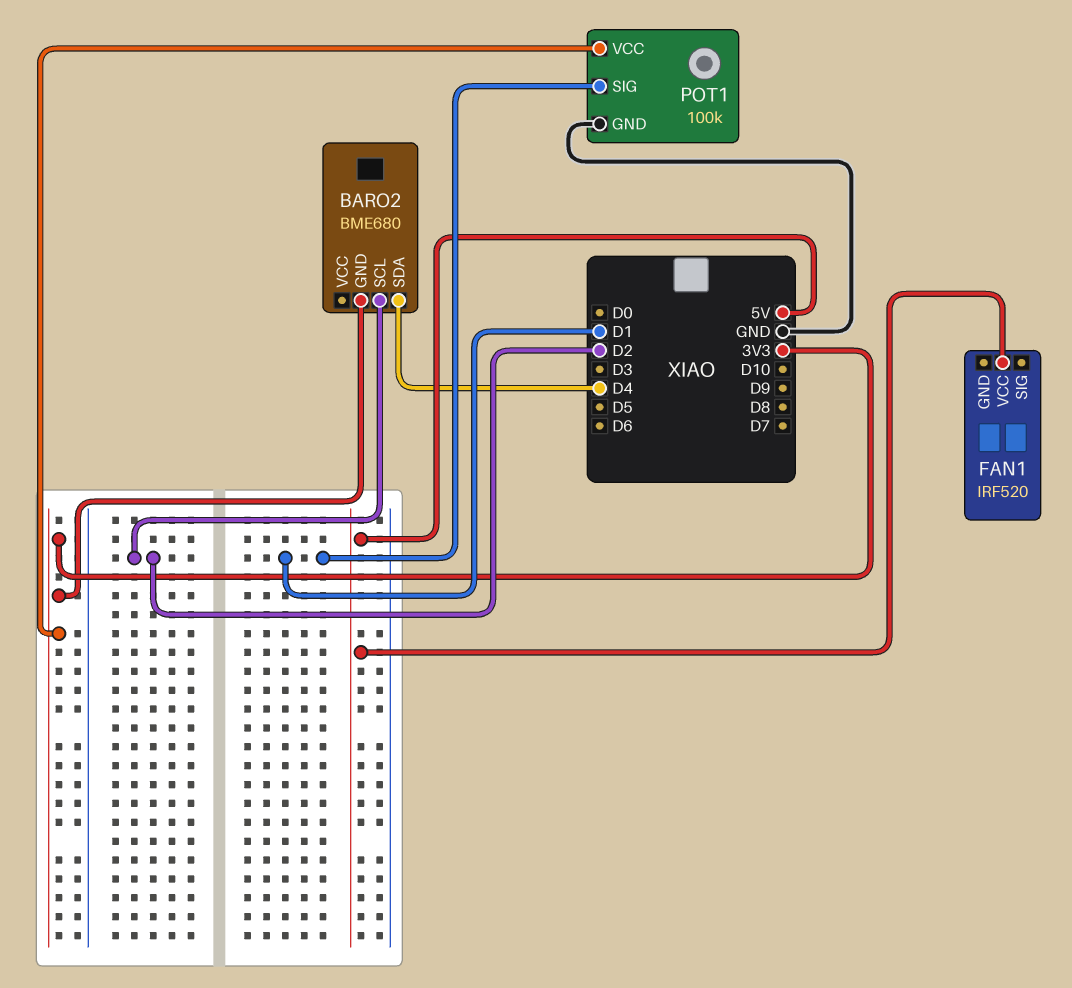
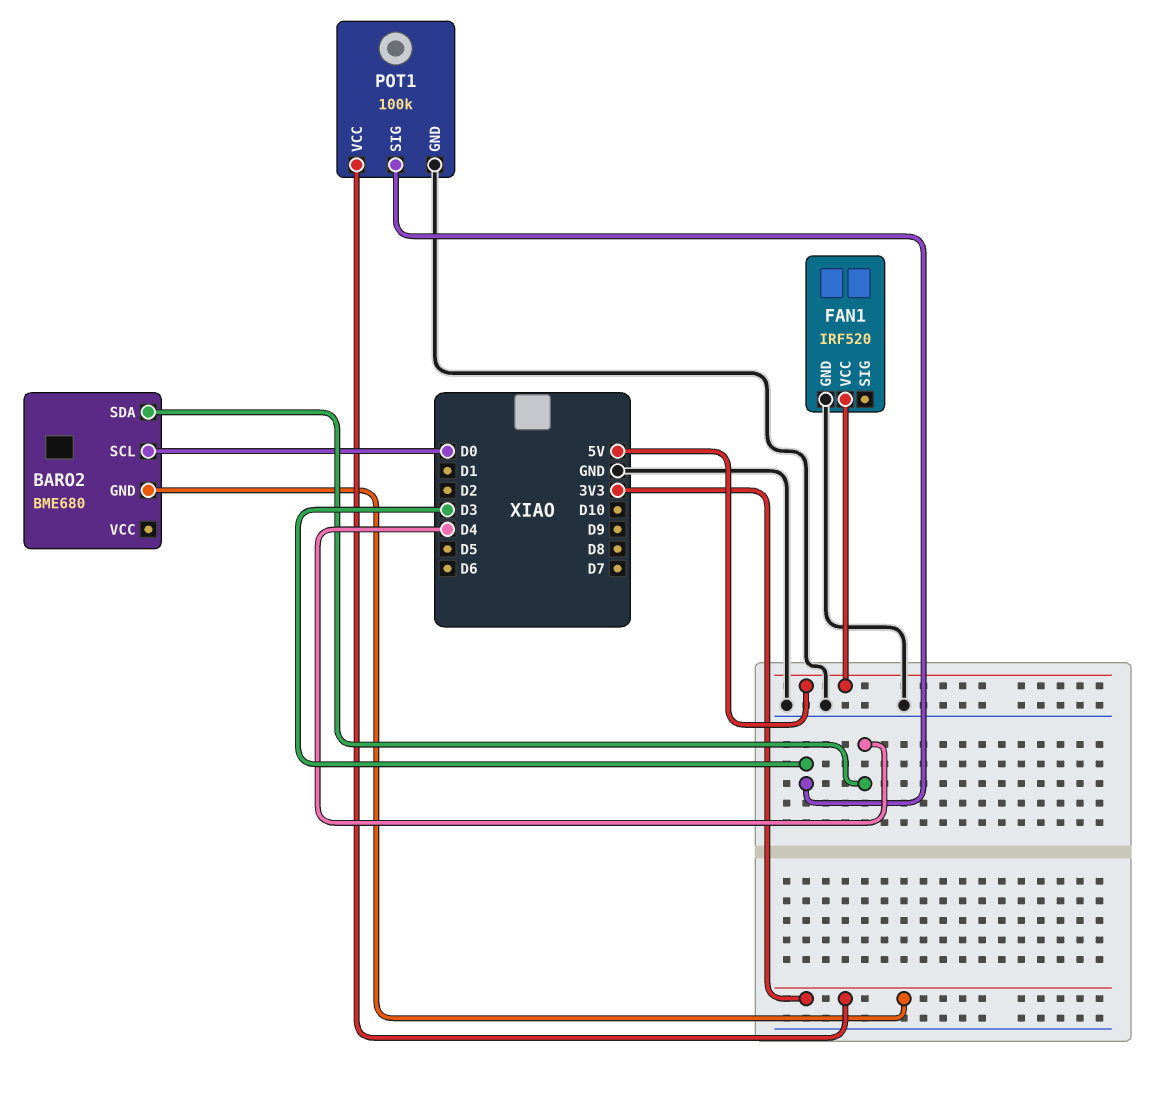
BARO2 pin SCL: D2 -> D0
FAN1 pin GND: none -> GND
POT1 pin SIG: D1 -> D3

